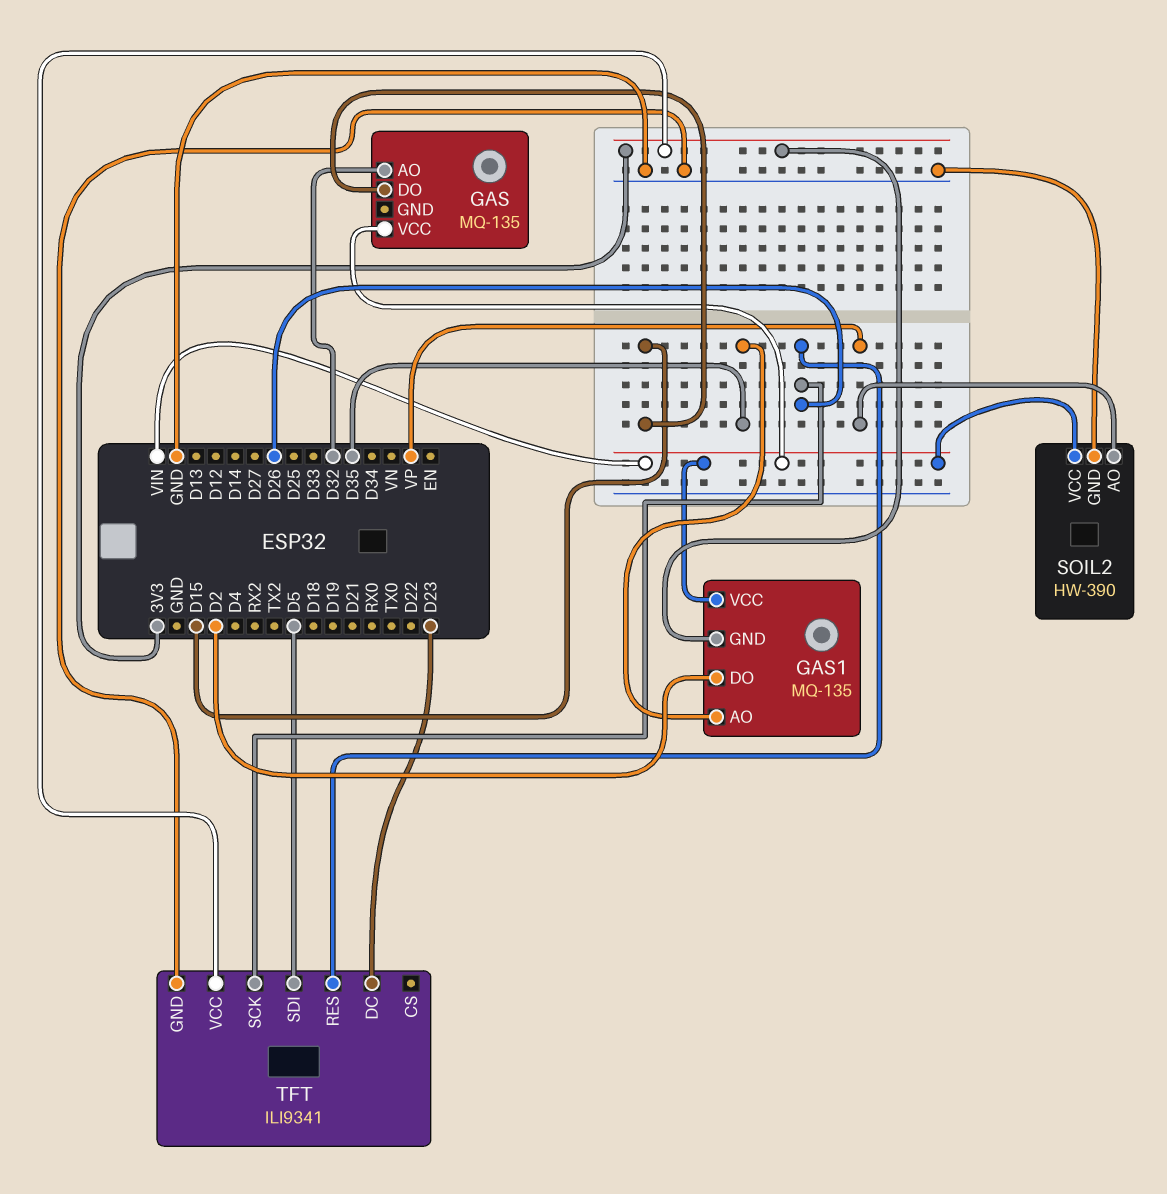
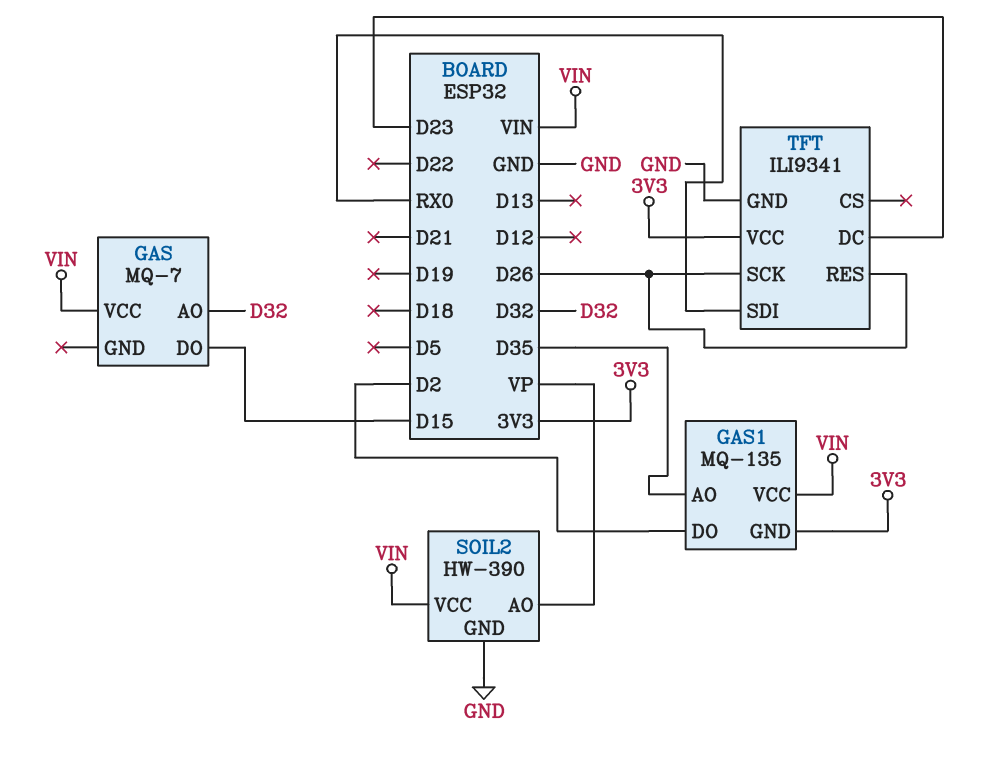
GAS: MQ-135 -> MQ-7
TFT pin SDI: D5 -> RX0

